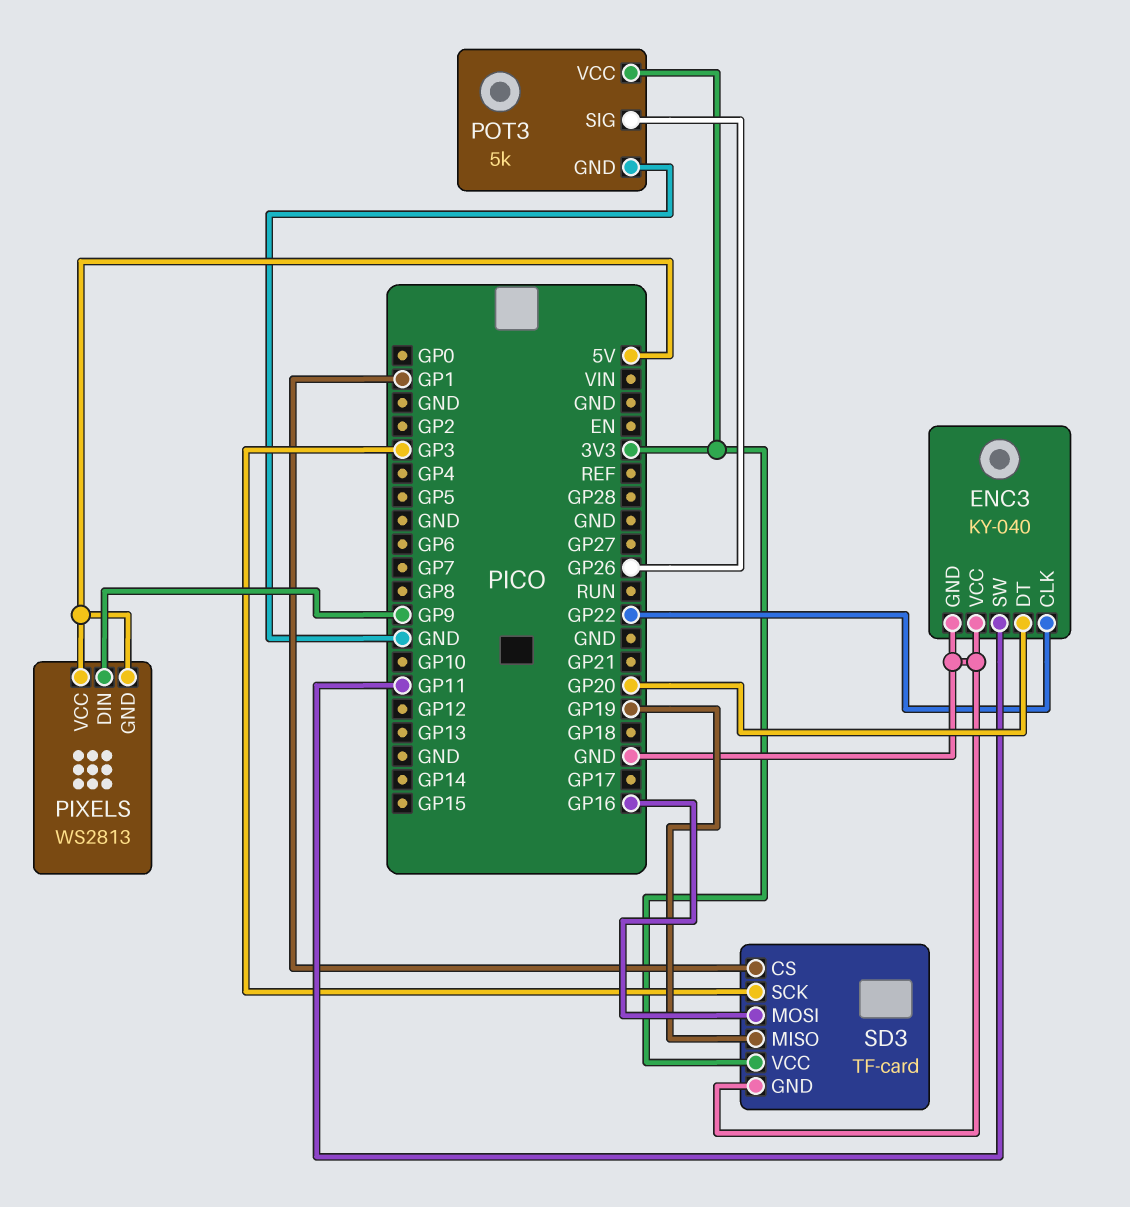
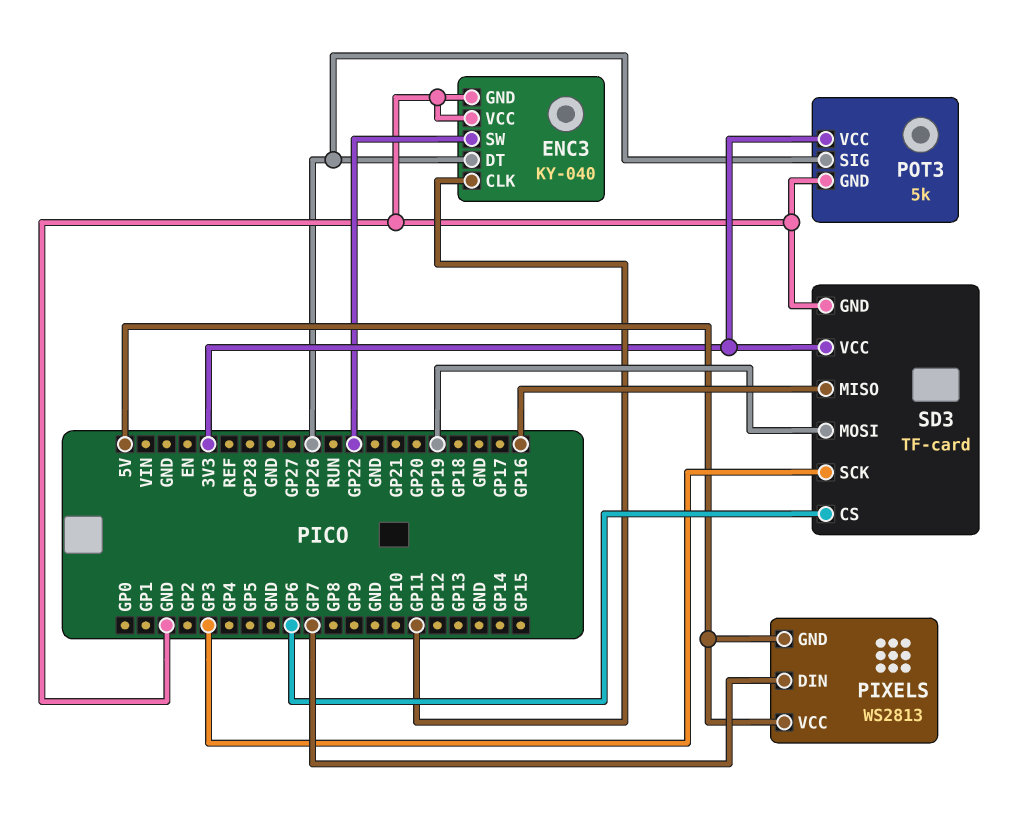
ENC3 pin CLK: GP22 -> GP11
ENC3 pin DT: GP20 -> GP26
ENC3 pin SW: GP11 -> GP22
PIXELS pin DIN: GP9 -> GP7
SD3 pin CS: GP1 -> GP6
SD3 pin MISO: GP19 -> GP16
SD3 pin MOSI: GP16 -> GP19

